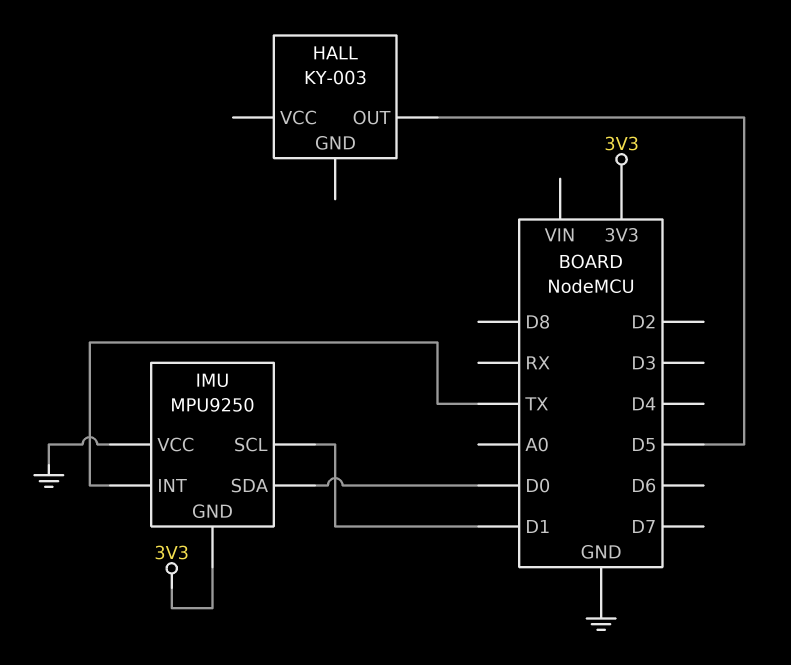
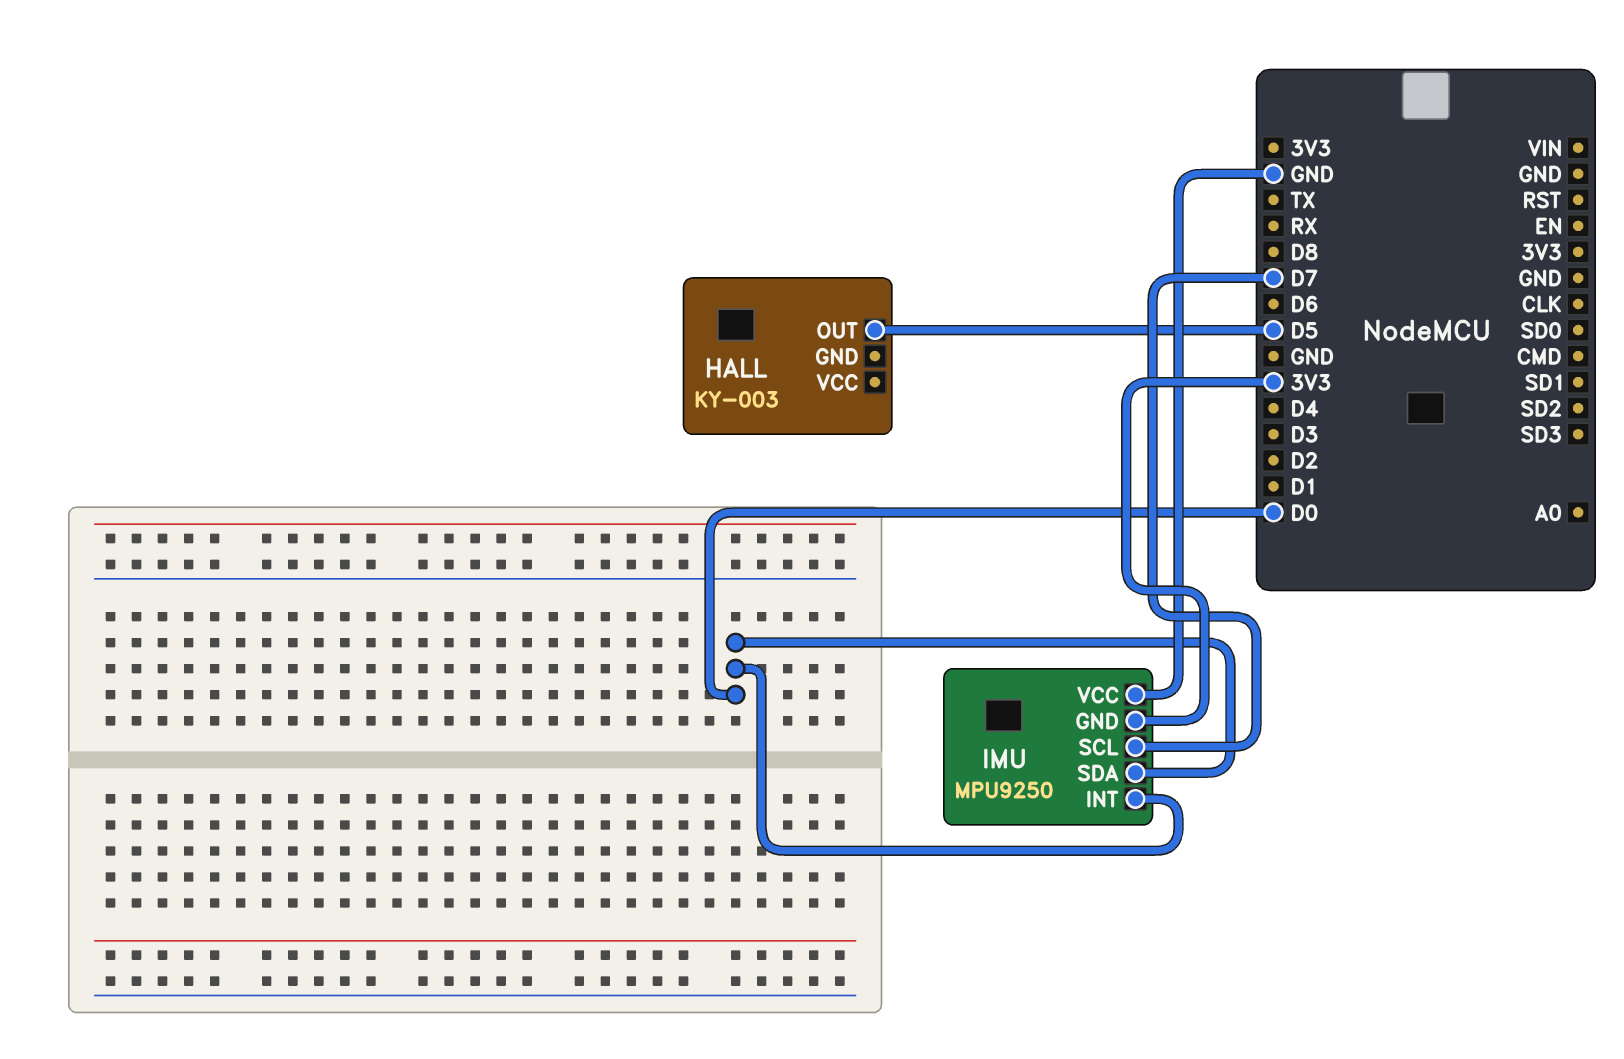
IMU pin INT: TX -> D0
IMU pin SCL: D1 -> D7

